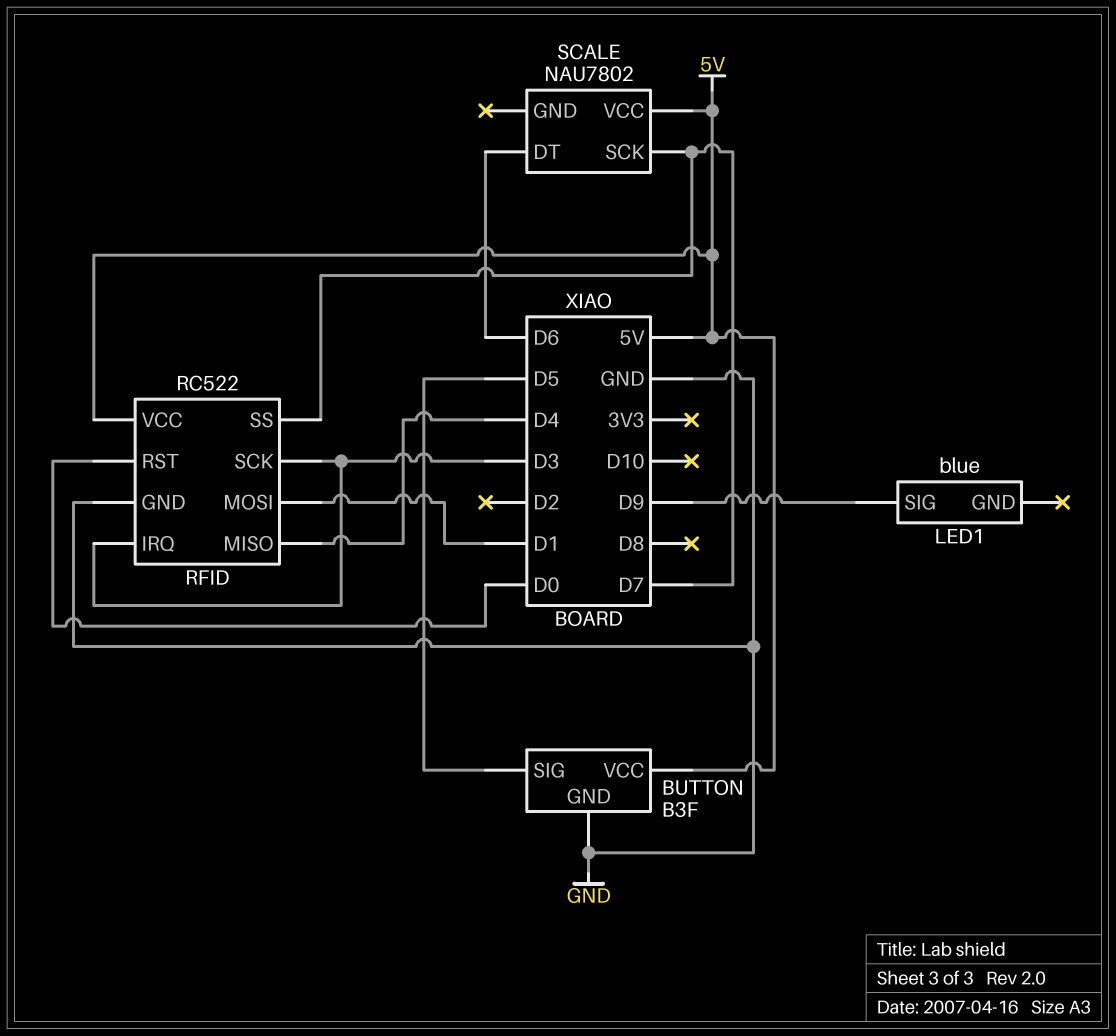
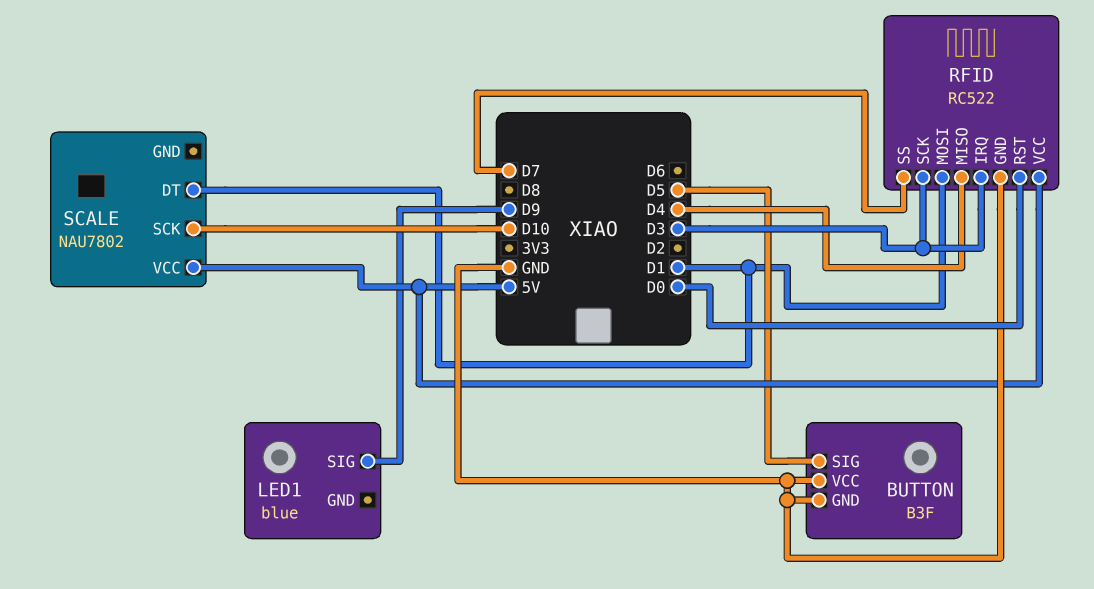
BUTTON pin VCC: 5V -> GND
SCALE pin DT: D6 -> D1
SCALE pin SCK: D7 -> D10

